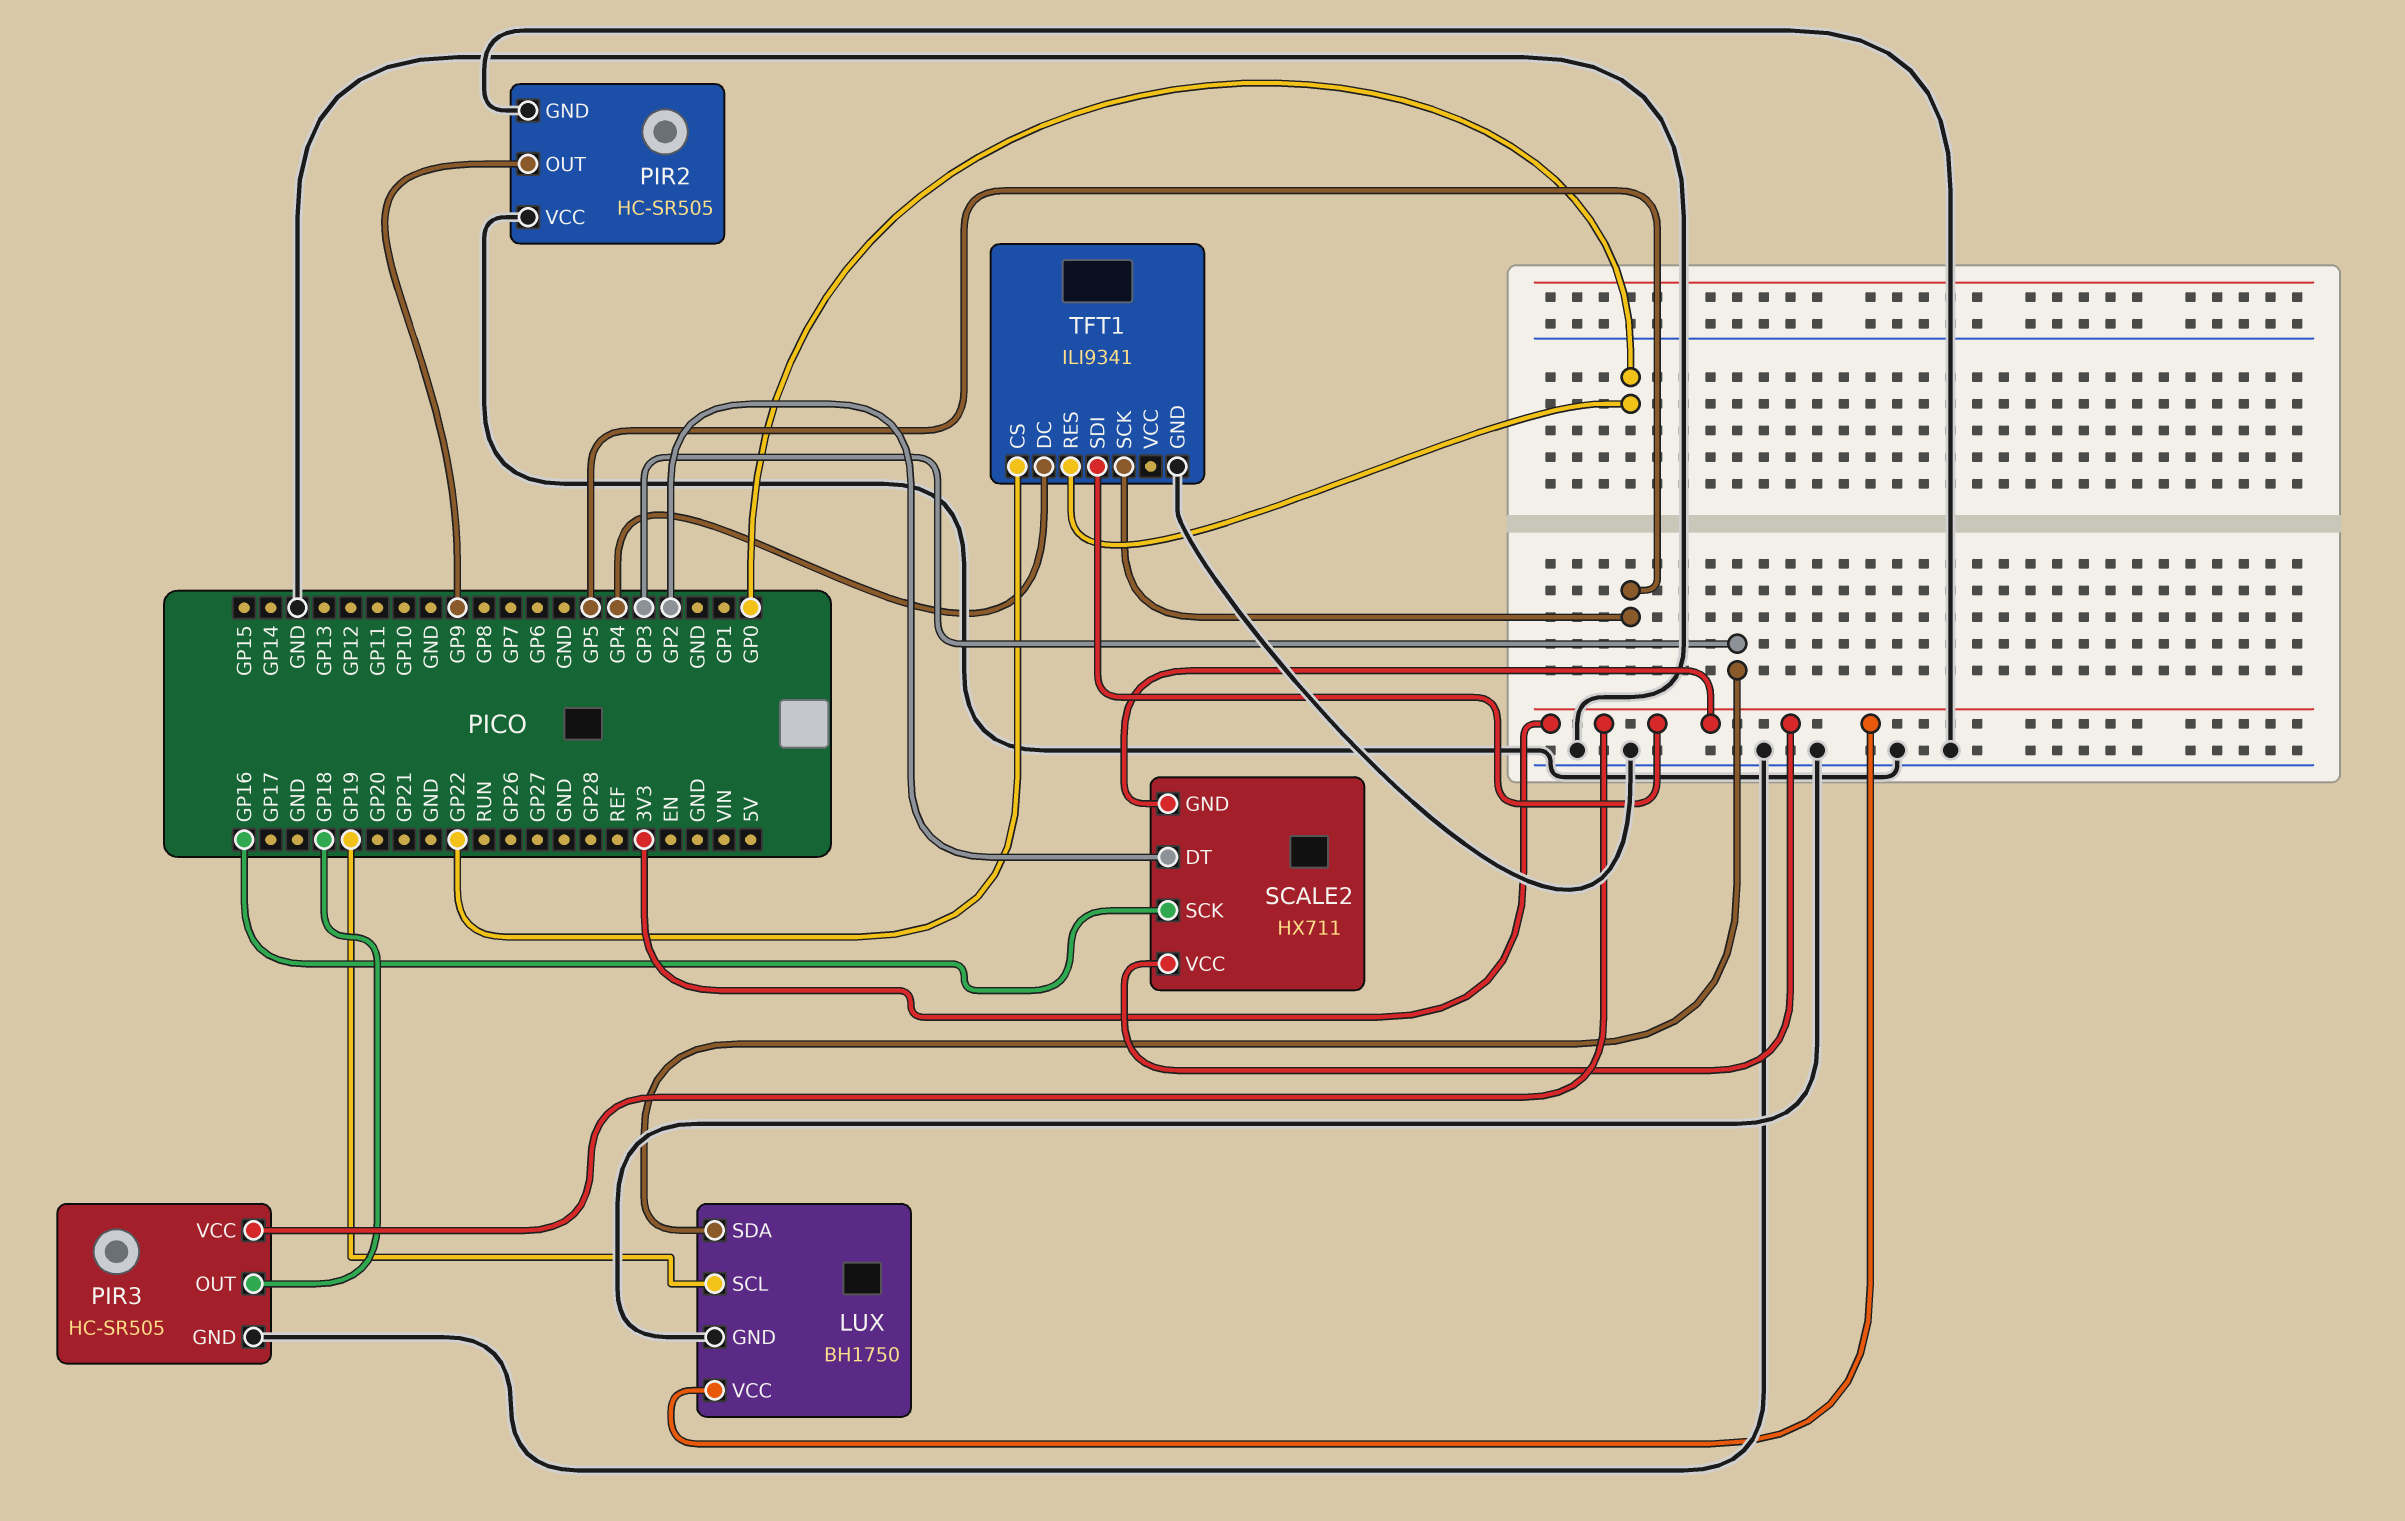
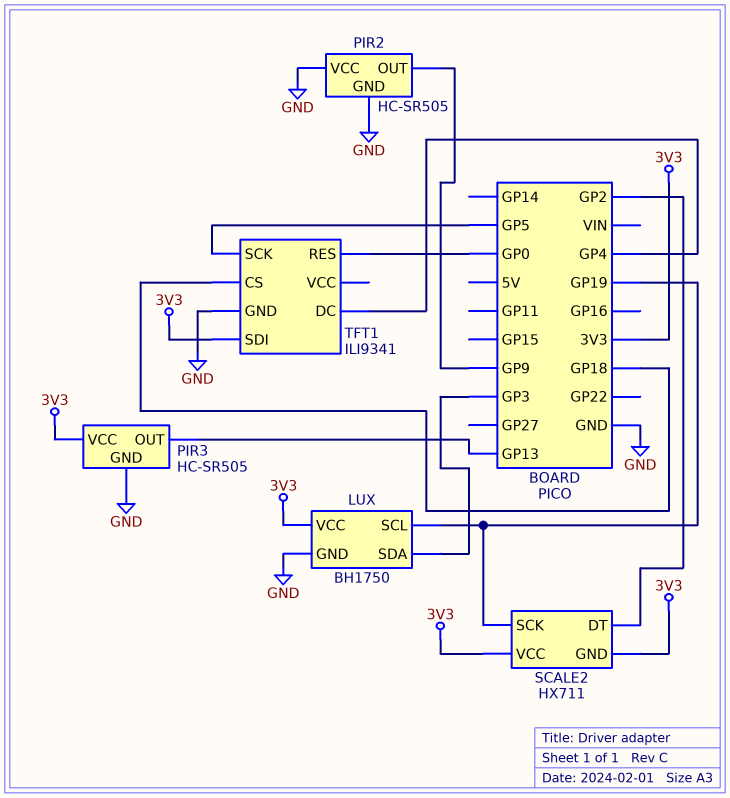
PIR3 pin OUT: GP18 -> GP13
SCALE2 pin SCK: GP16 -> GP19
TFT1 pin CS: GP22 -> GP18

